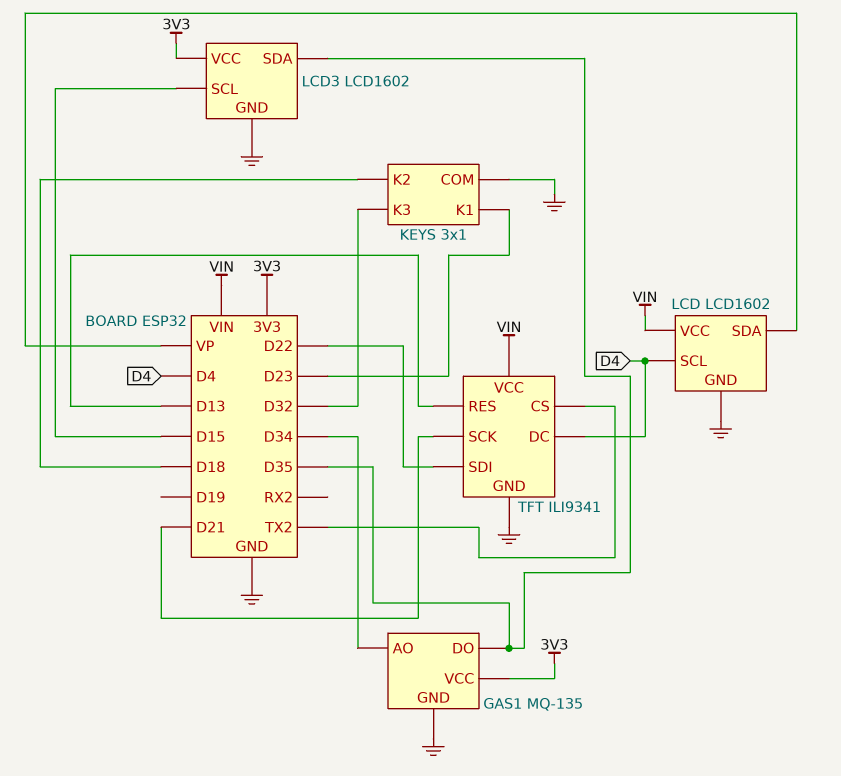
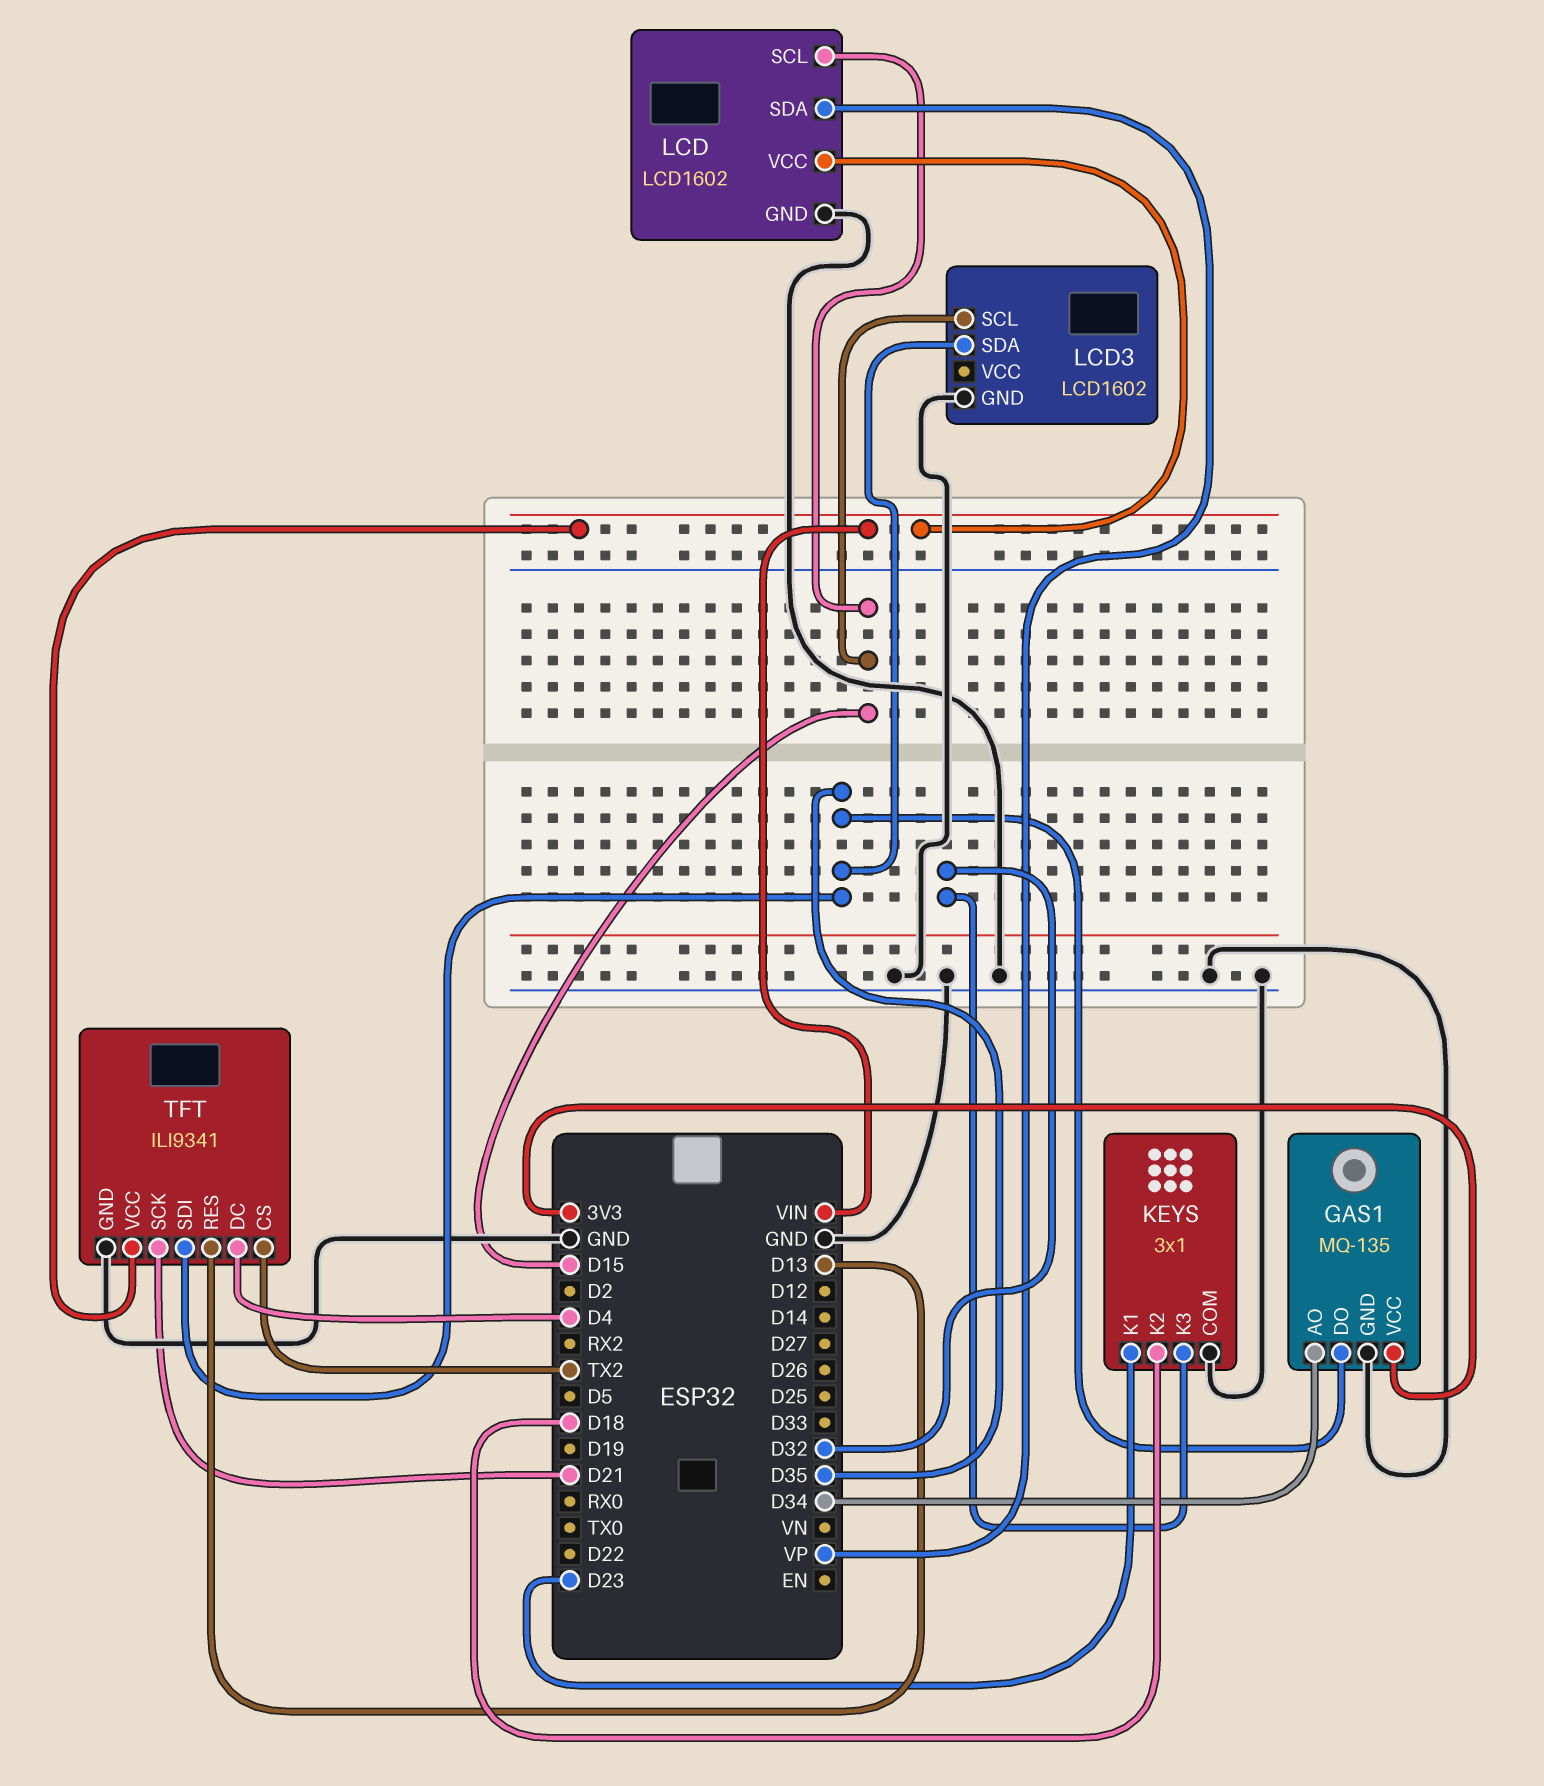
LCD pin SCL: D4 -> D15
LCD3 pin VCC: 3V3 -> none
TFT pin SDI: D22 -> D35

